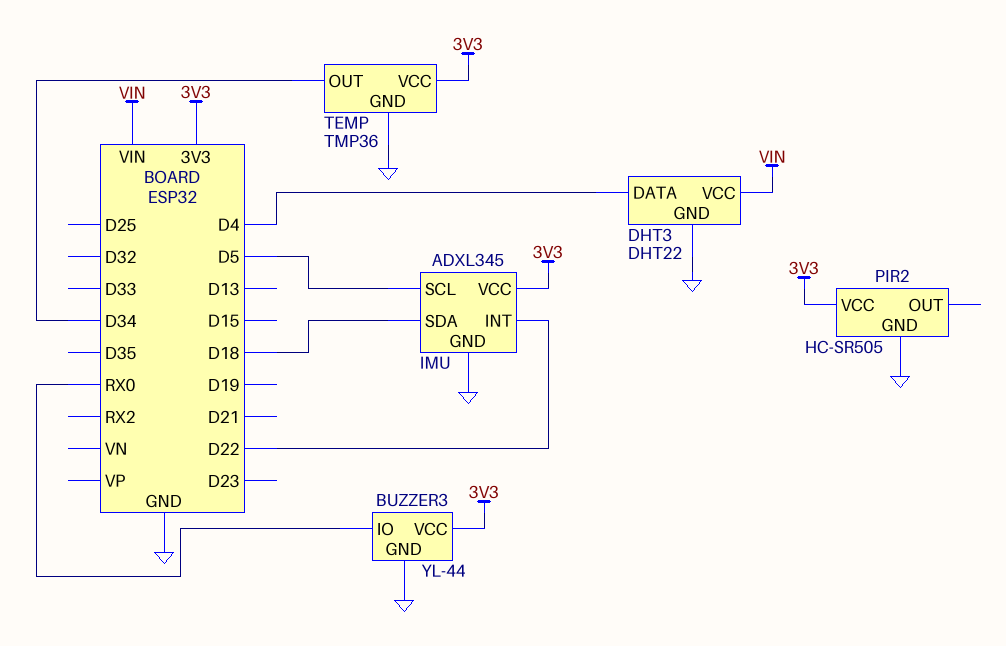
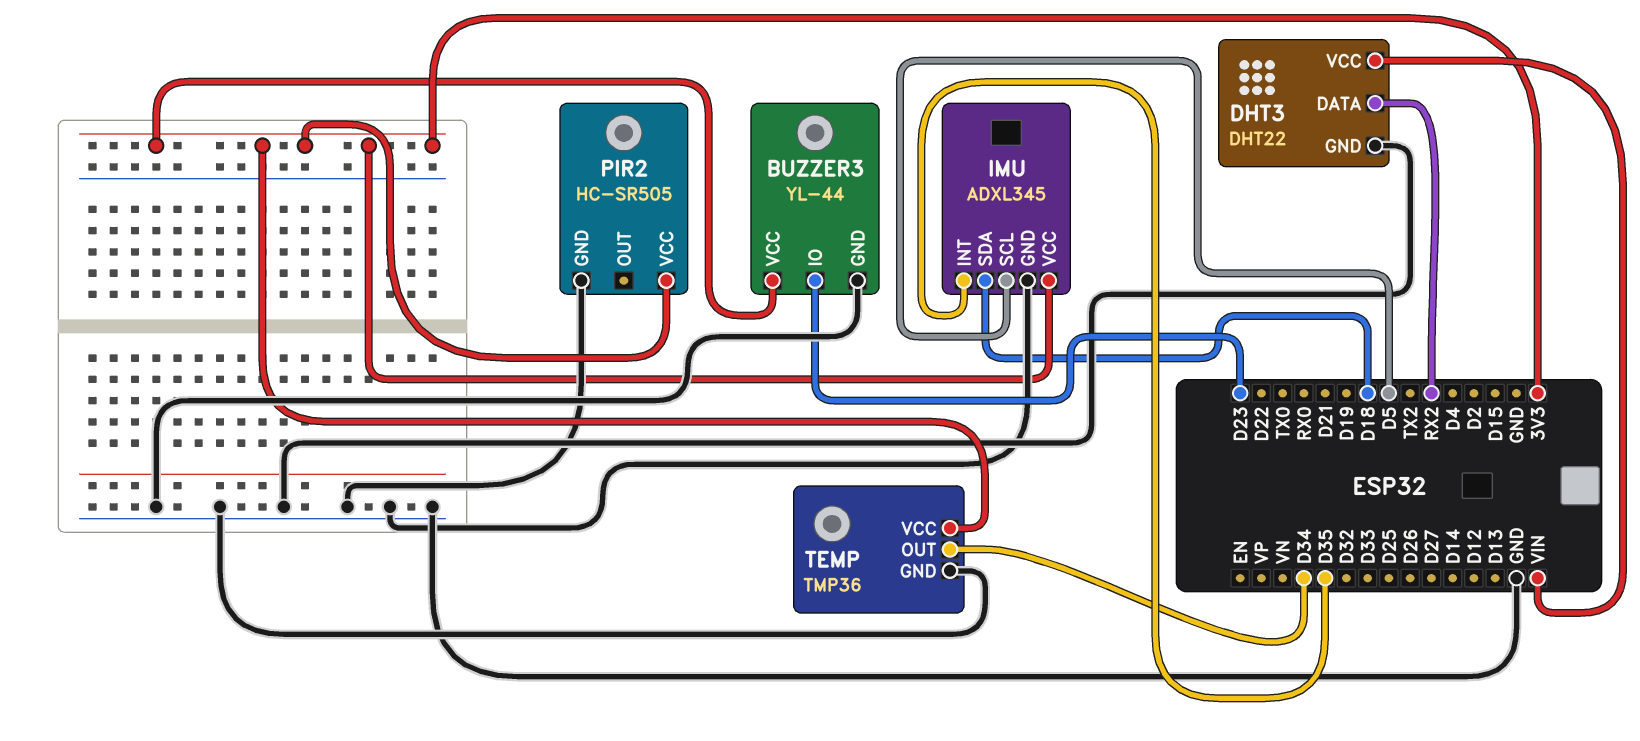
BUZZER3 pin IO: RX0 -> D23
DHT3 pin DATA: D4 -> RX2
IMU pin INT: D22 -> D35

